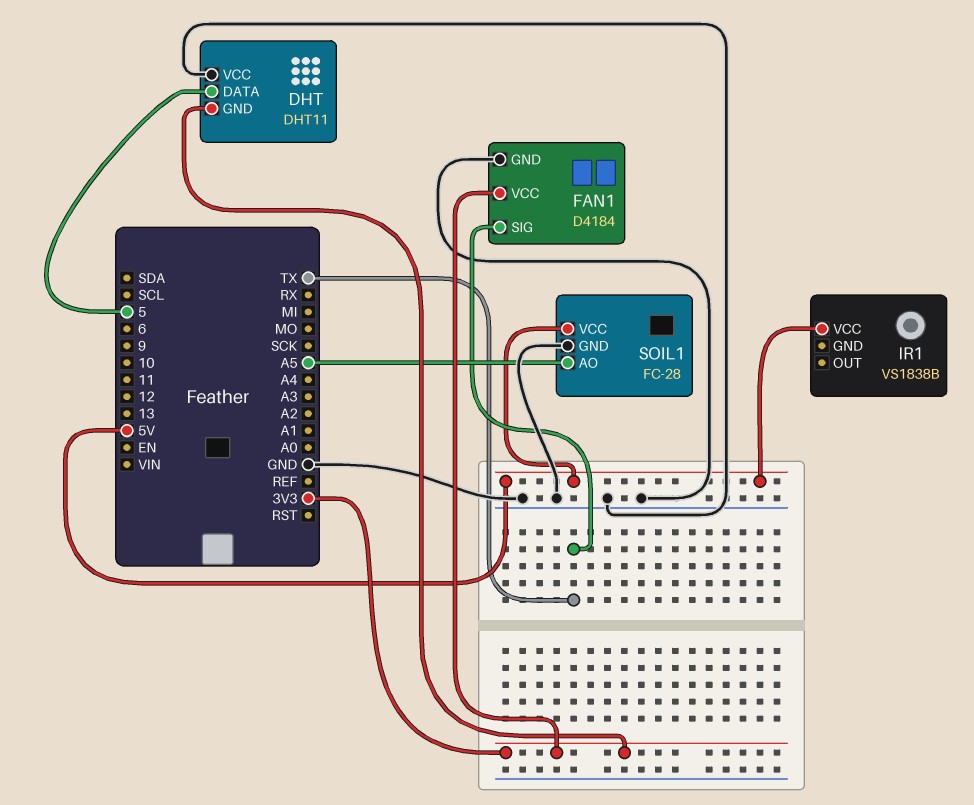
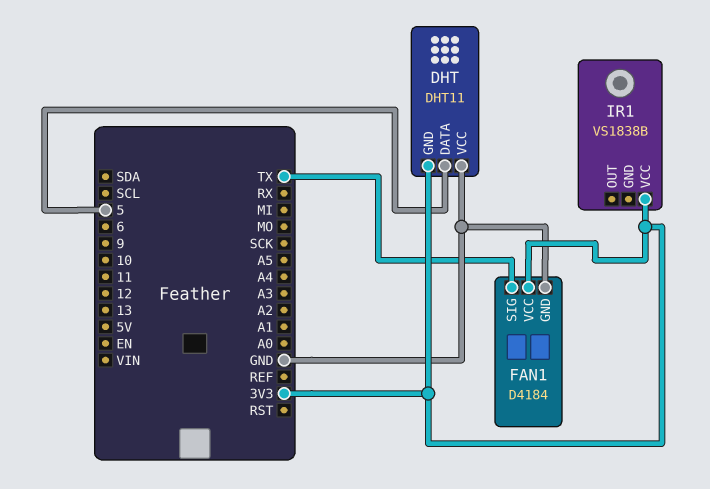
IR1 pin VCC: 5V -> 3V3
SOIL1: FC-28 -> none
SOIL1 pin AO: A5 -> none
SOIL1 pin GND: GND -> none
SOIL1 pin VCC: 5V -> none

